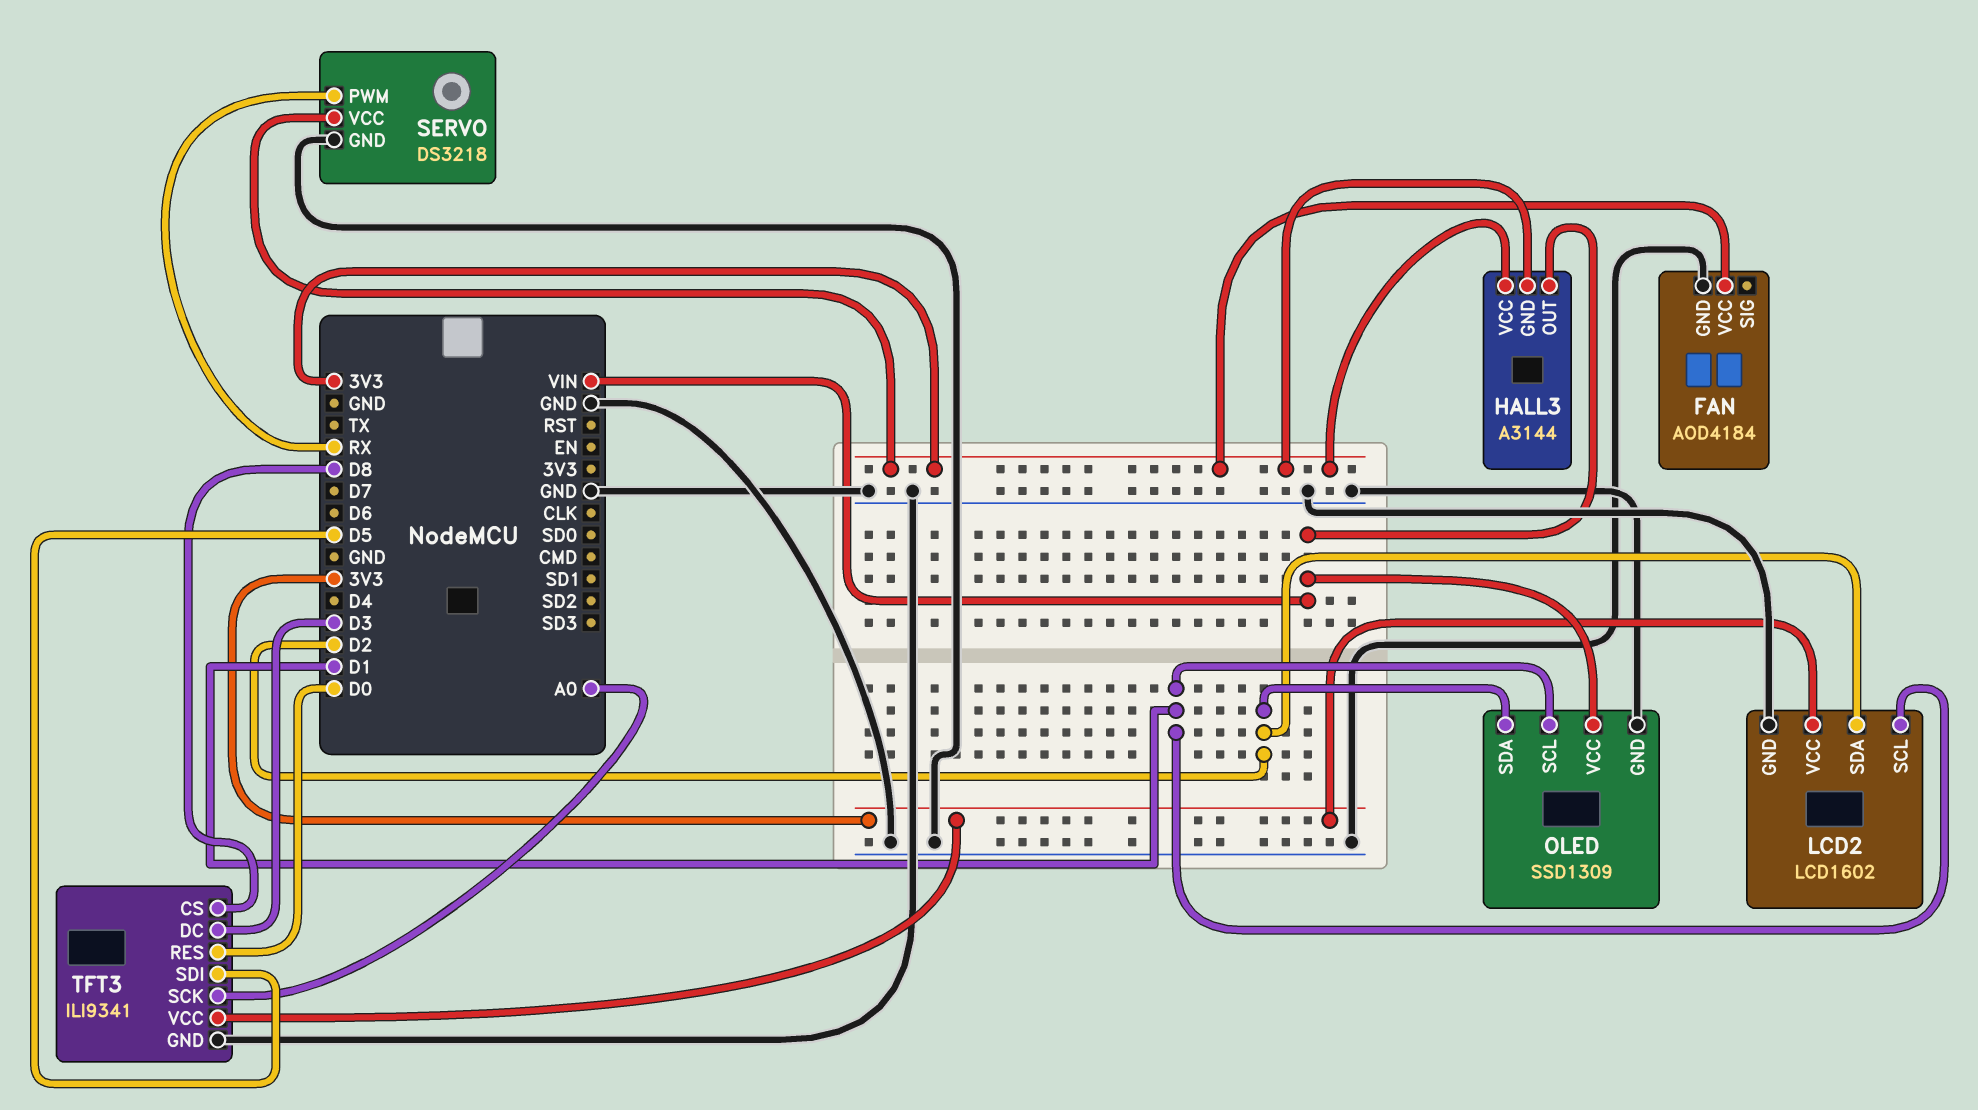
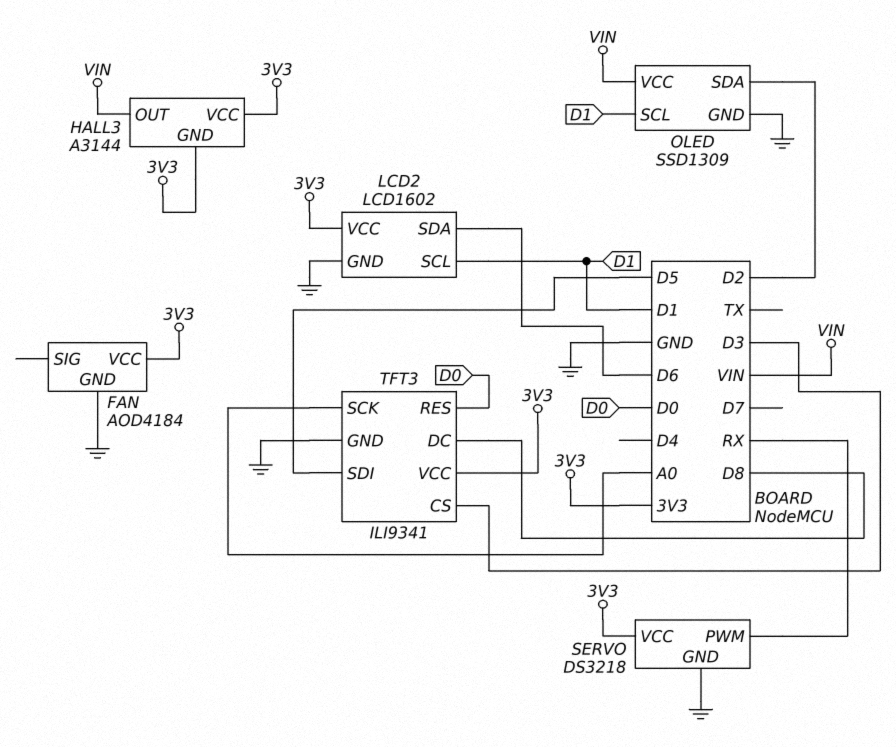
LCD2 pin SDA: D2 -> D6
TFT3 pin CS: D8 -> D3
TFT3 pin DC: D3 -> D8

